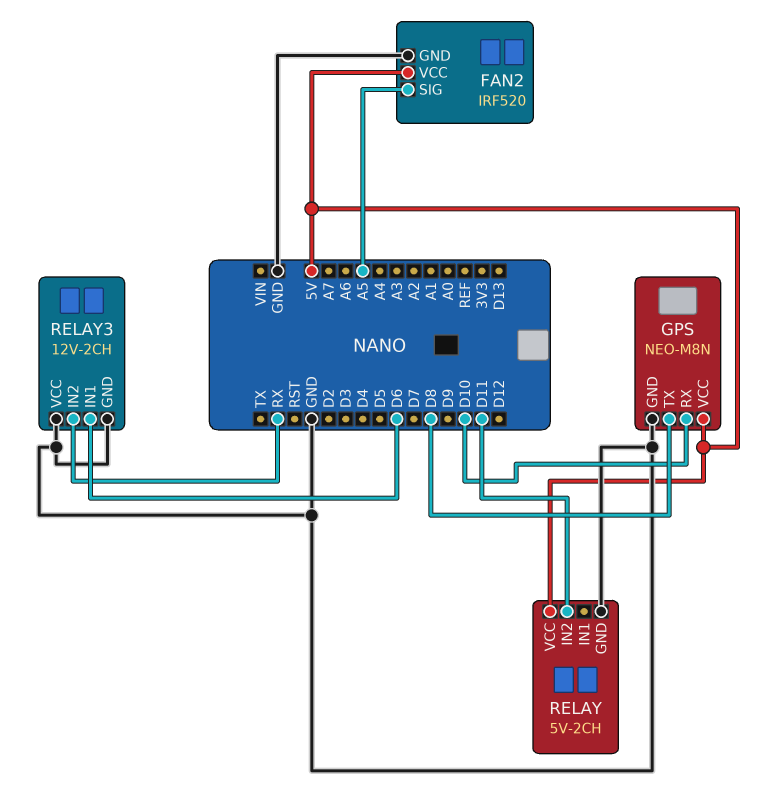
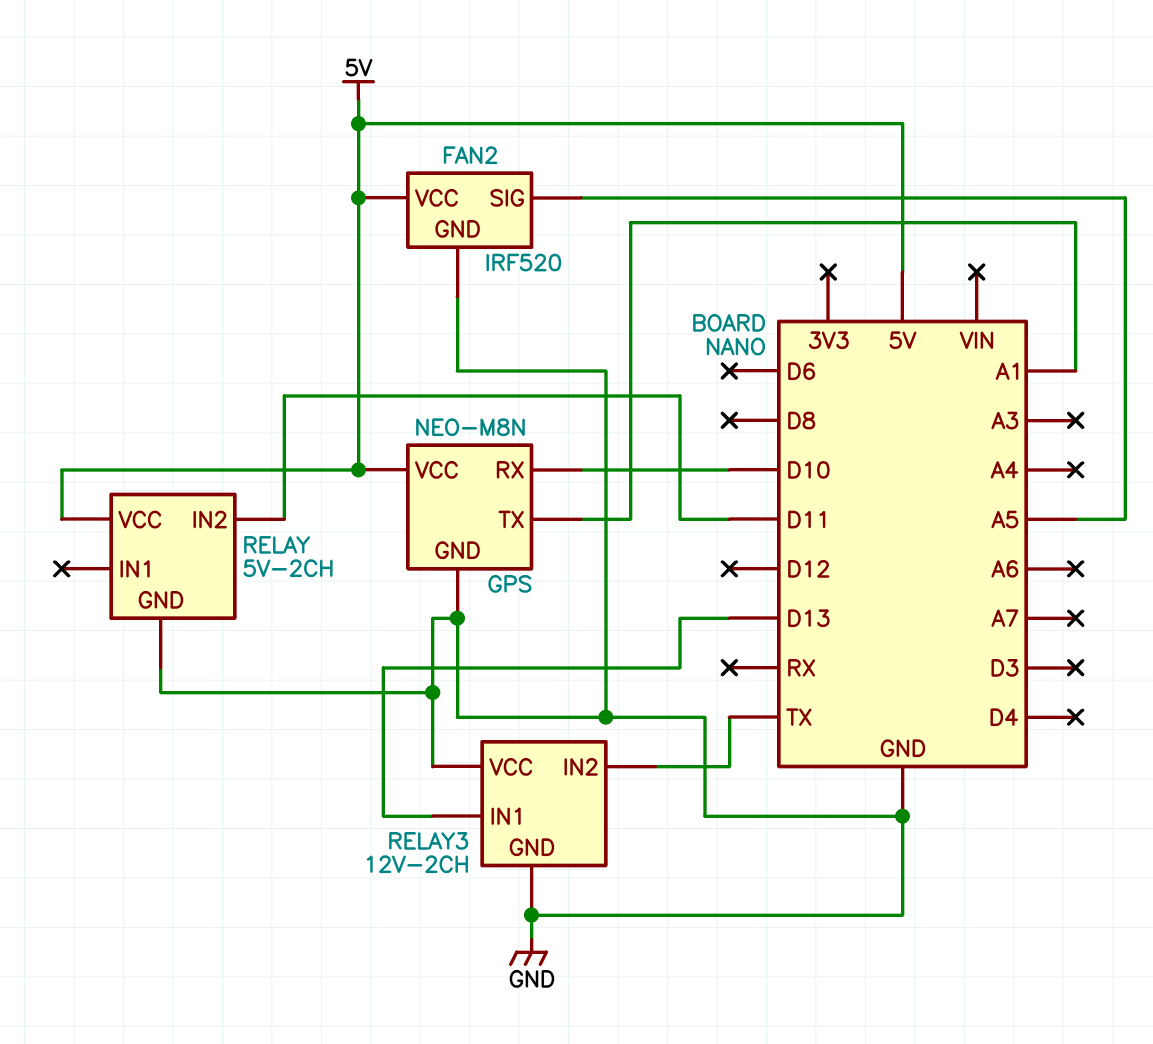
GPS pin TX: D8 -> A1
RELAY3 pin IN1: D6 -> D13
RELAY3 pin IN2: RX -> TX

